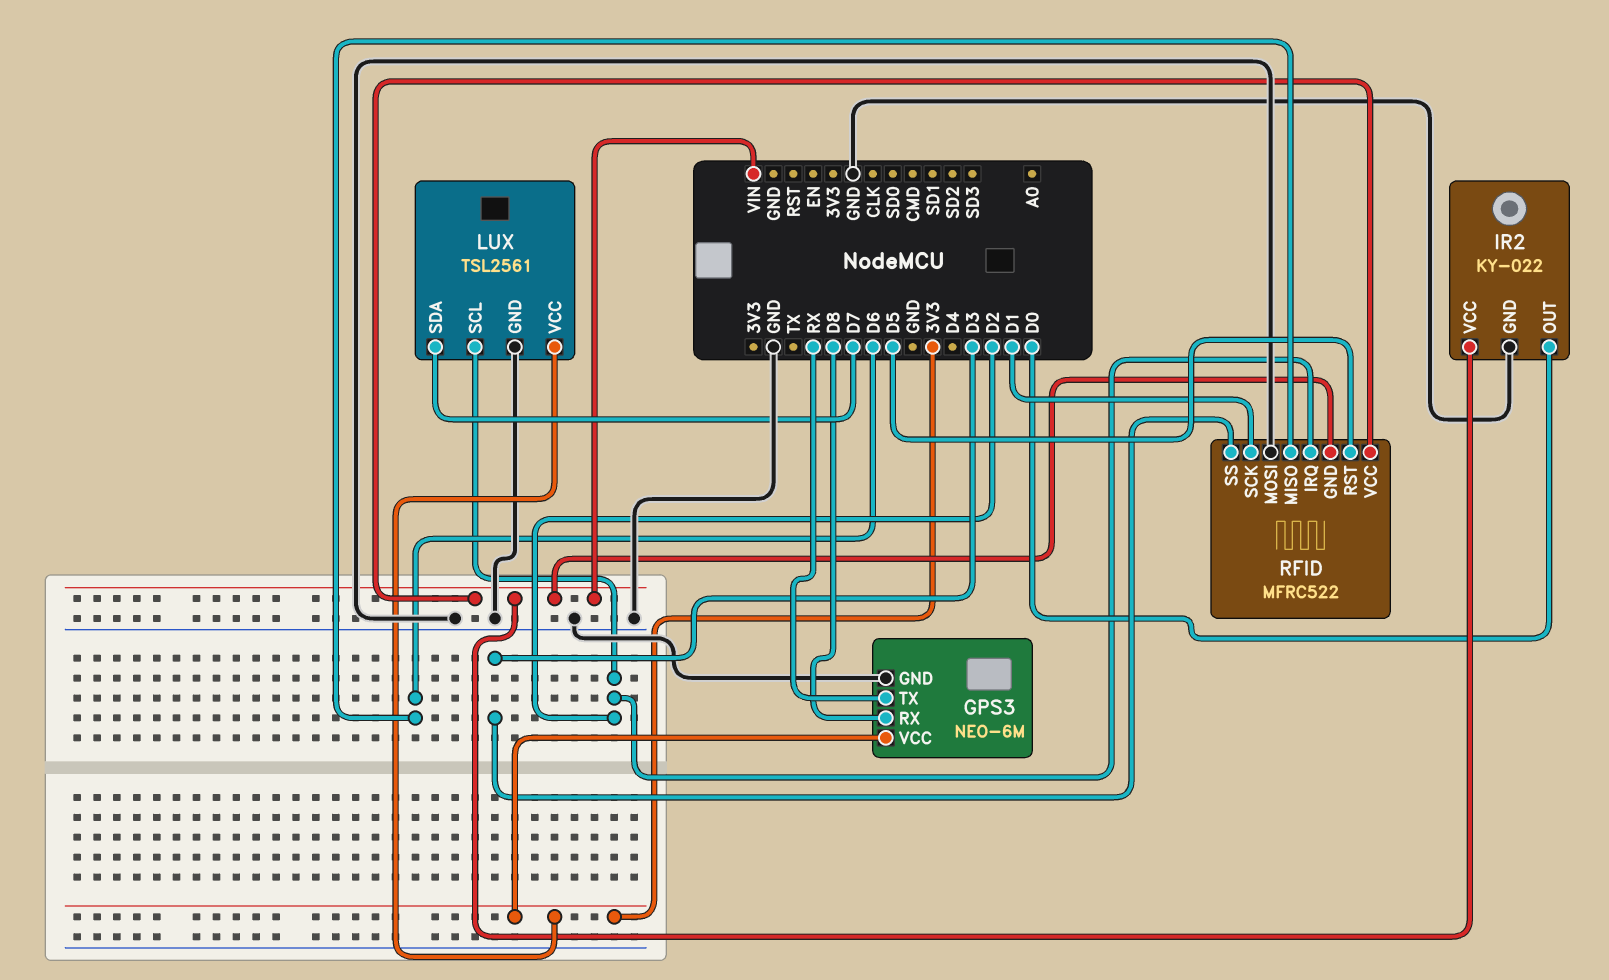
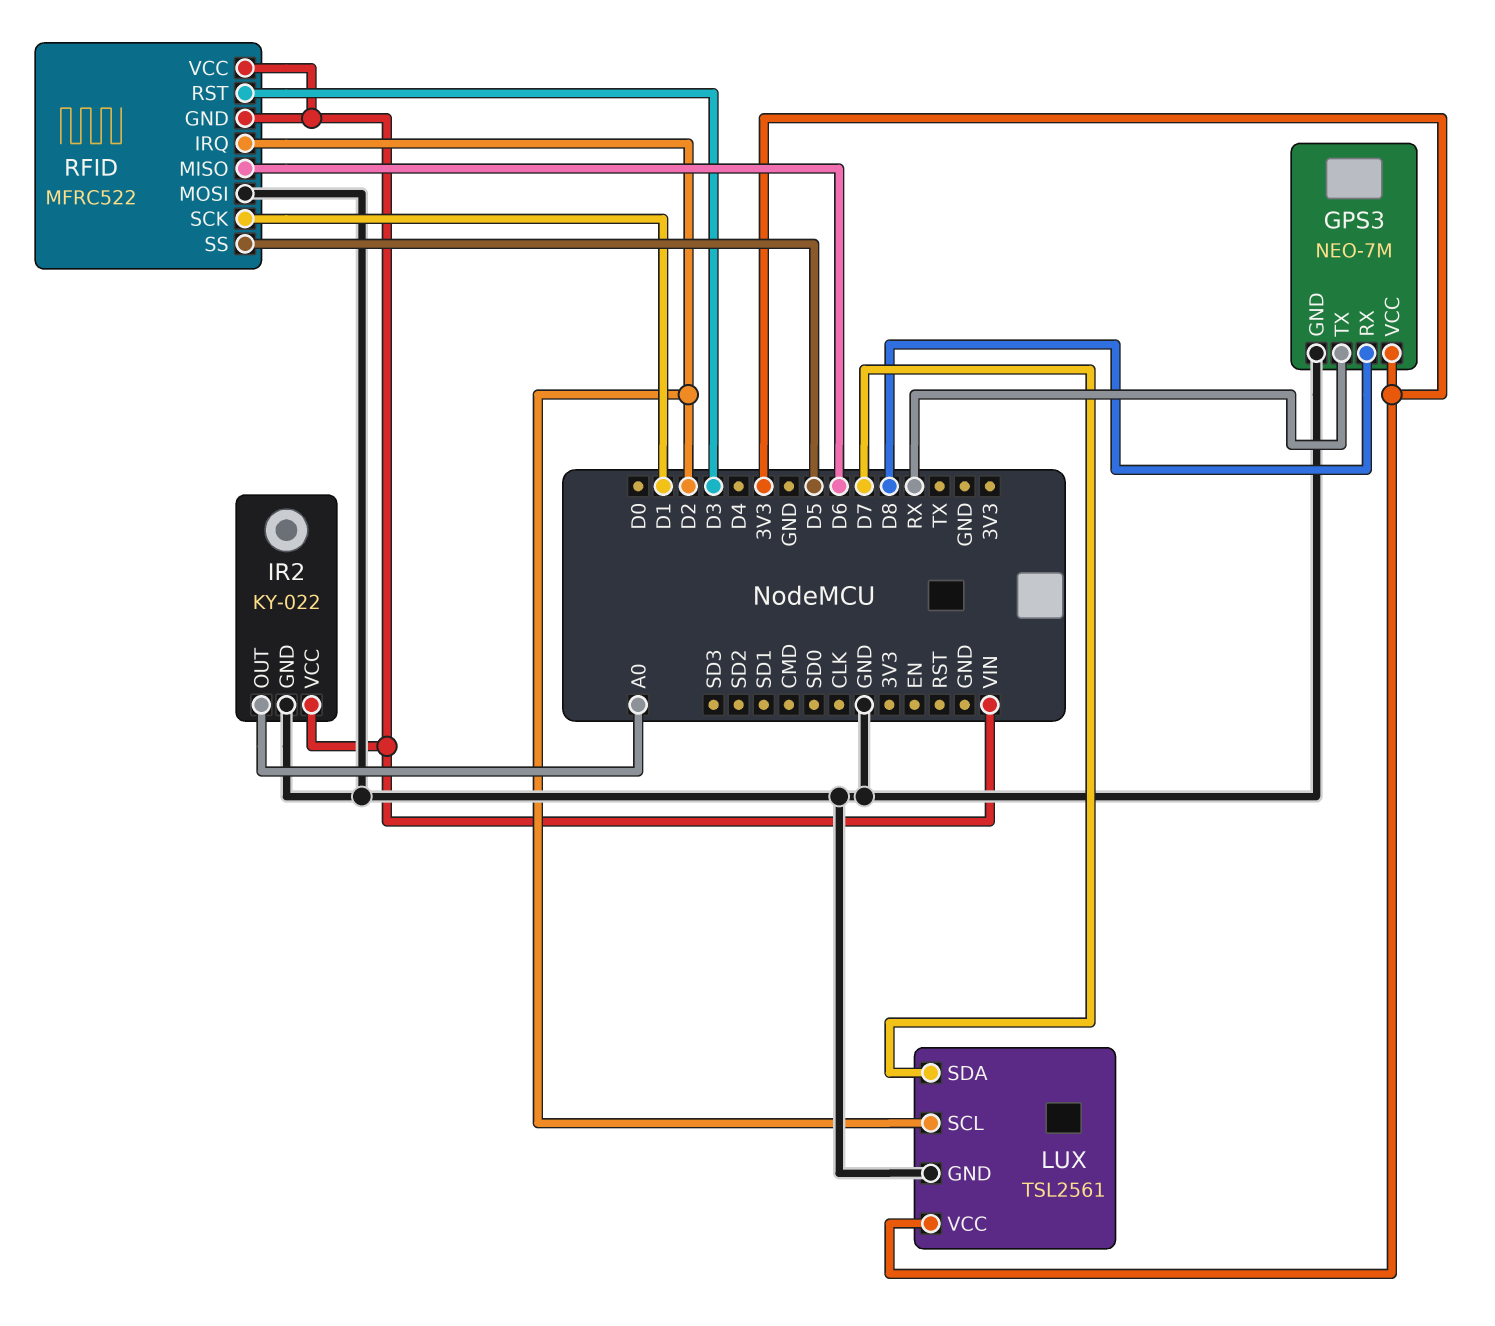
GPS3: NEO-6M -> NEO-7M
IR2 pin OUT: D0 -> A0
RFID pin RST: D5 -> D3
RFID pin SS: D3 -> D5

